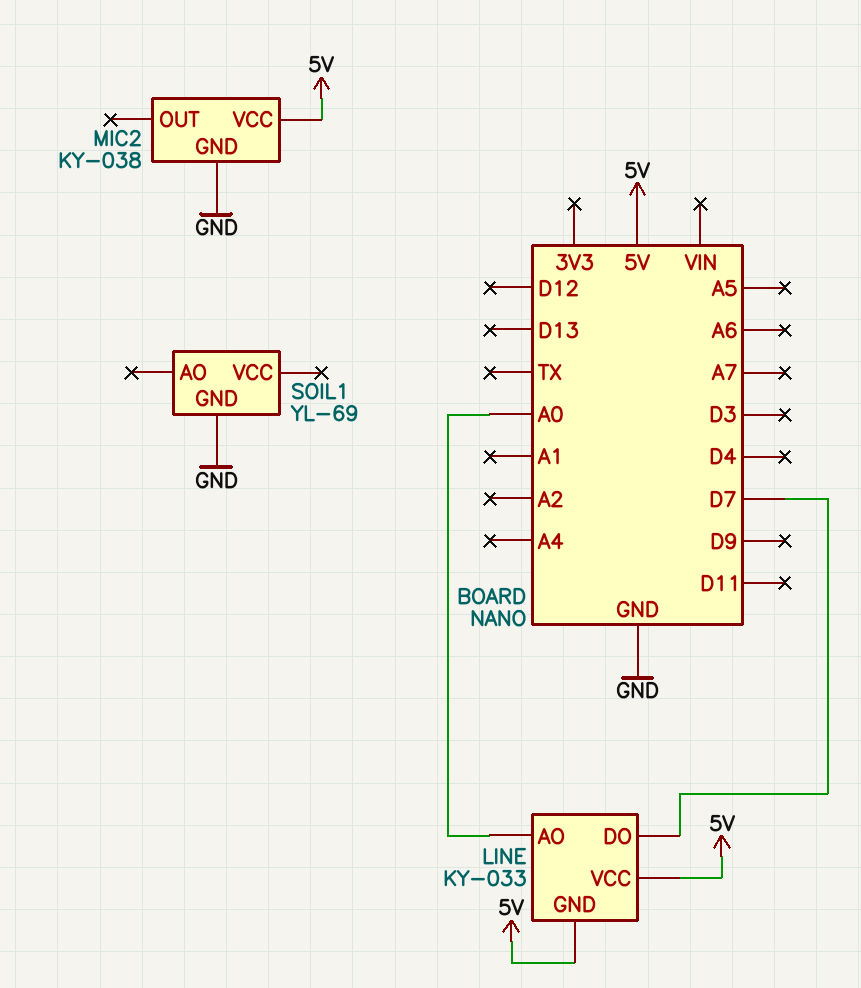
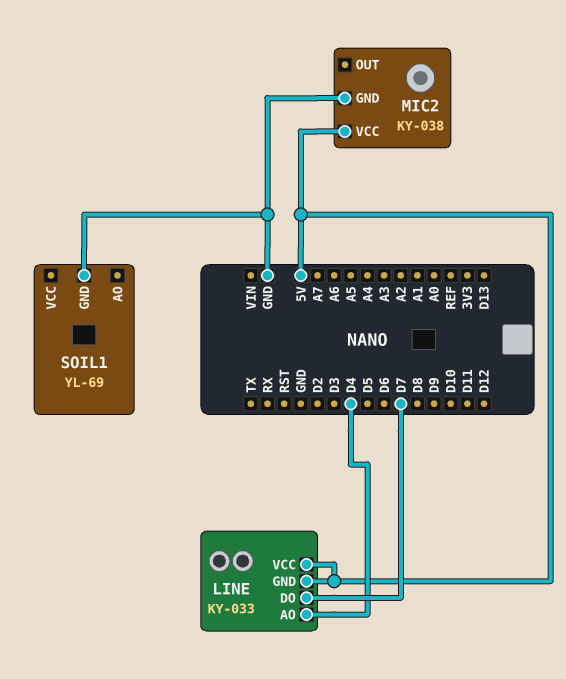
LINE pin AO: A0 -> D4

